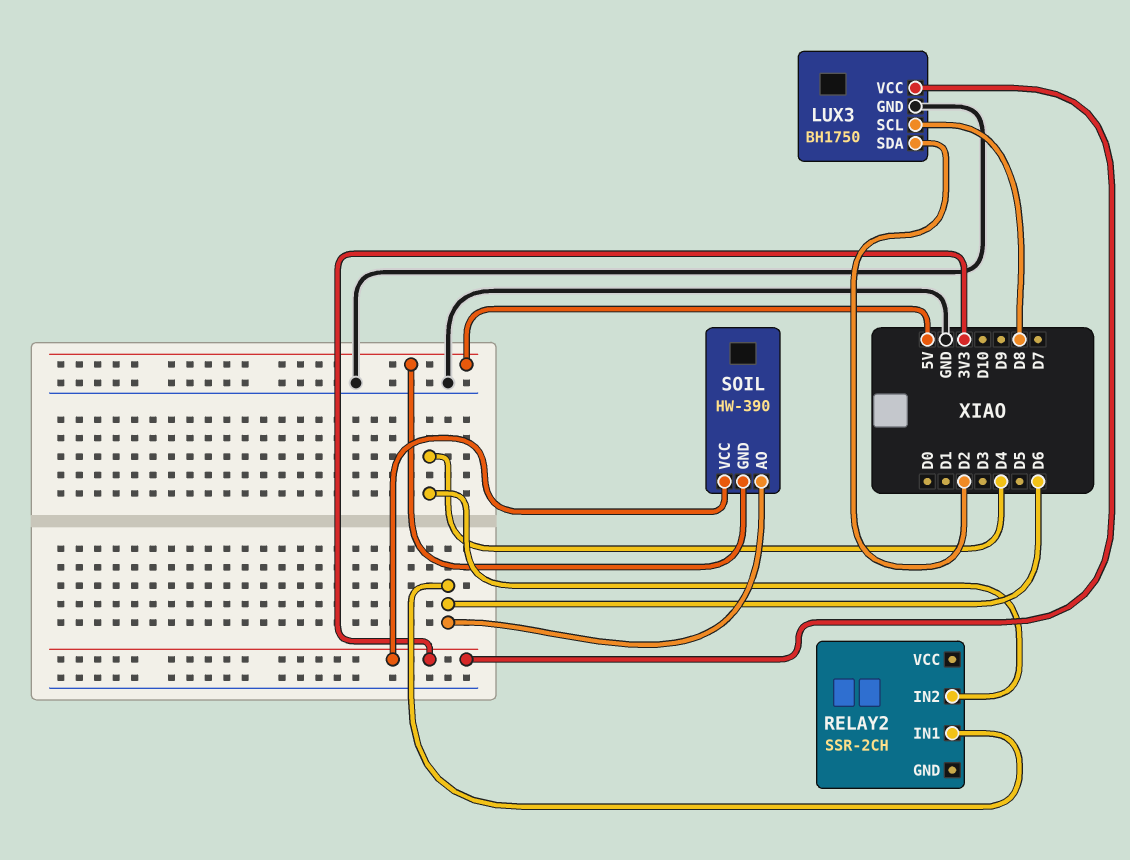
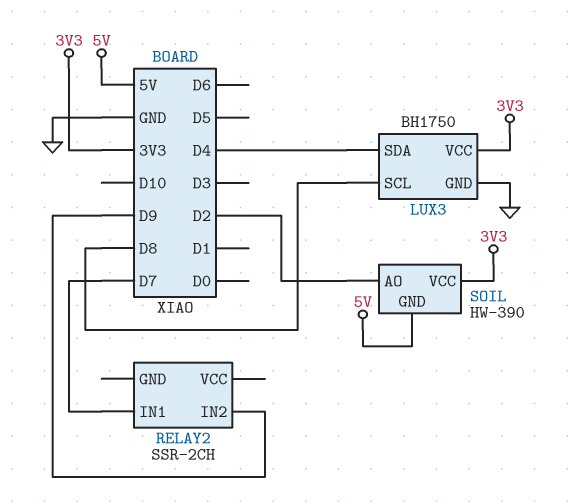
LUX3 pin SDA: D2 -> D4
RELAY2 pin IN1: D6 -> D7
RELAY2 pin IN2: D4 -> D9
SOIL pin AO: D6 -> D2

